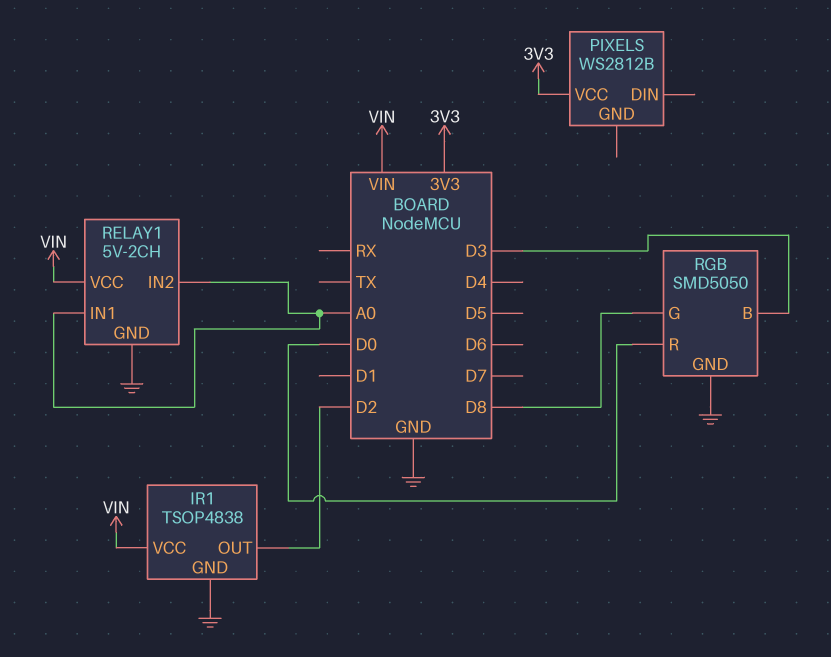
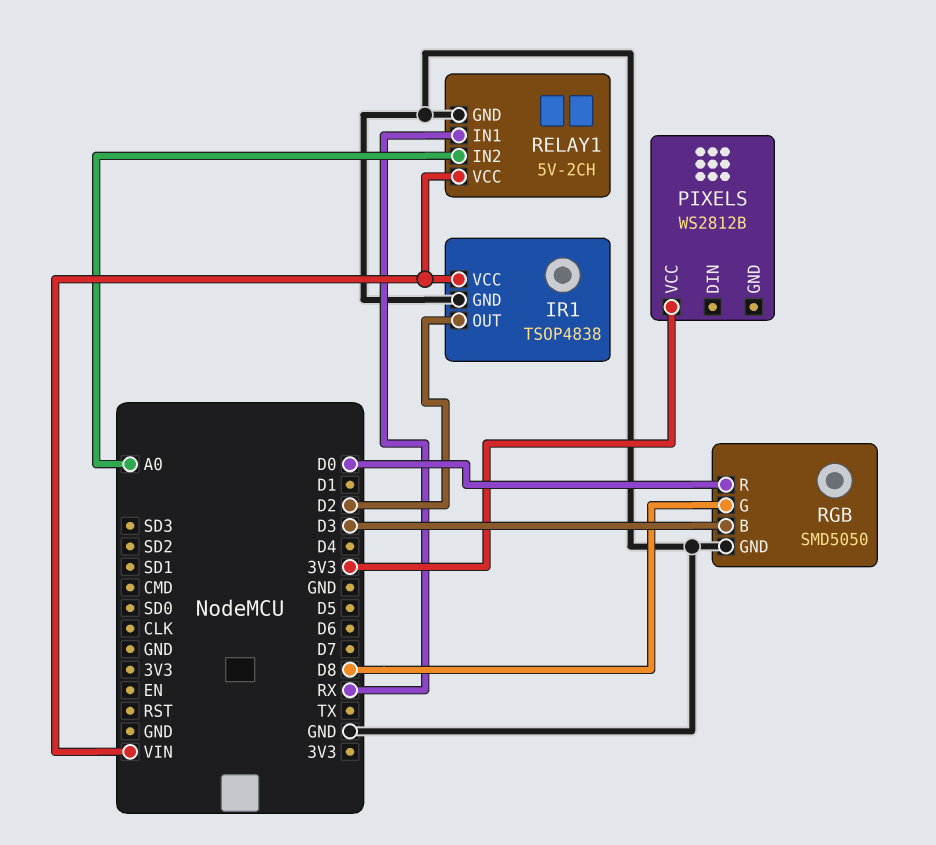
RELAY1 pin IN1: A0 -> RX

